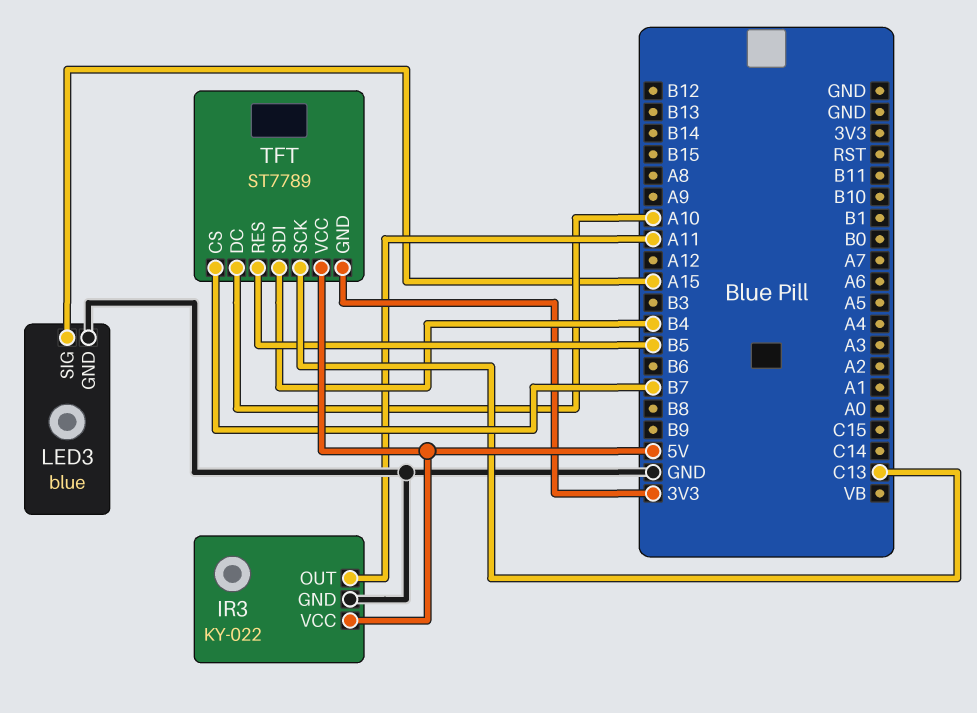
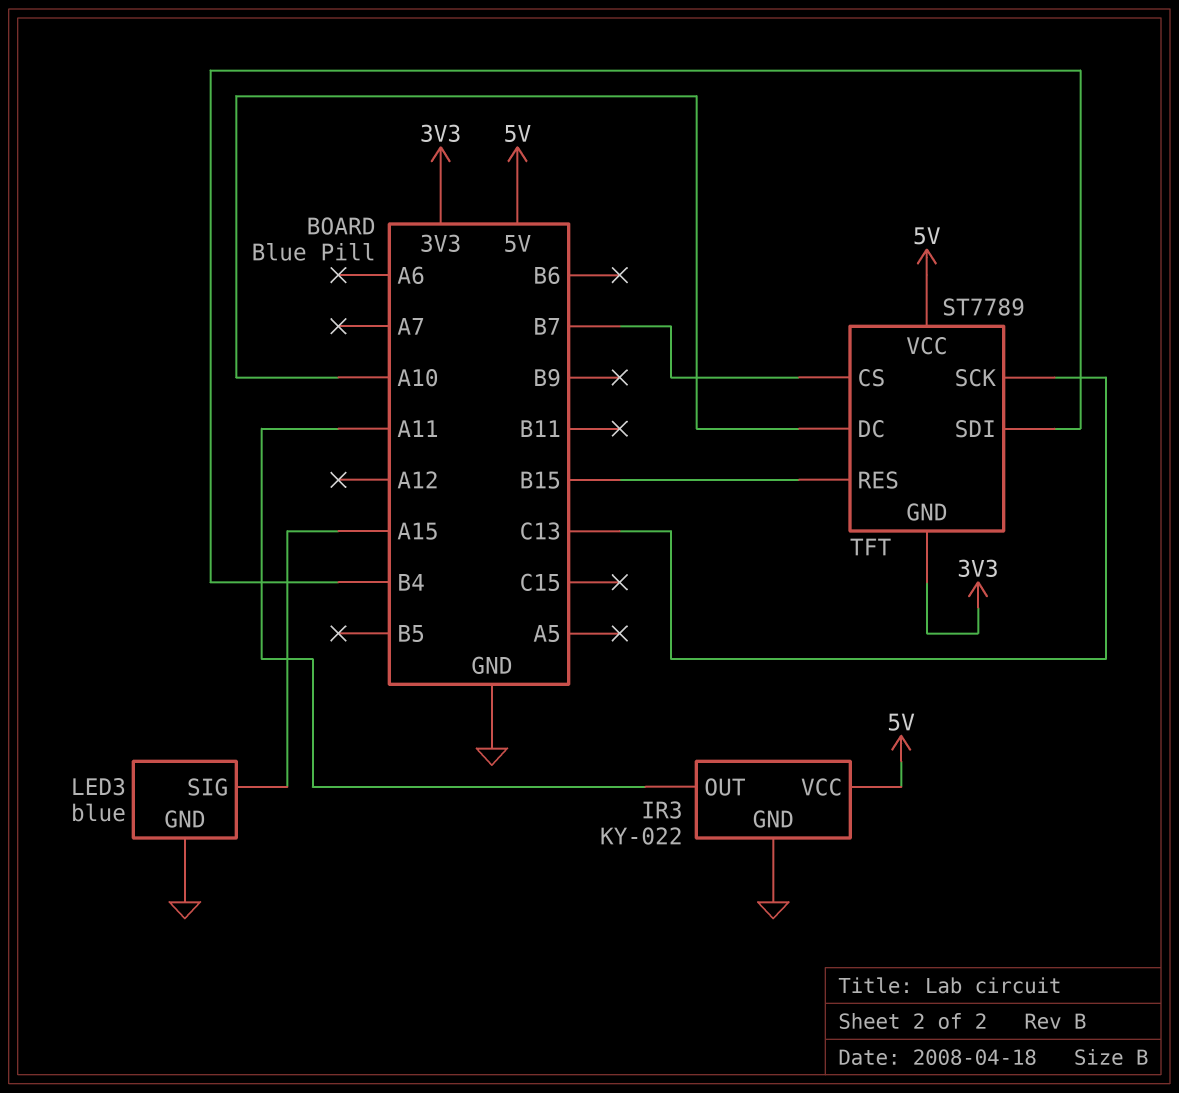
TFT pin RES: B5 -> B15

